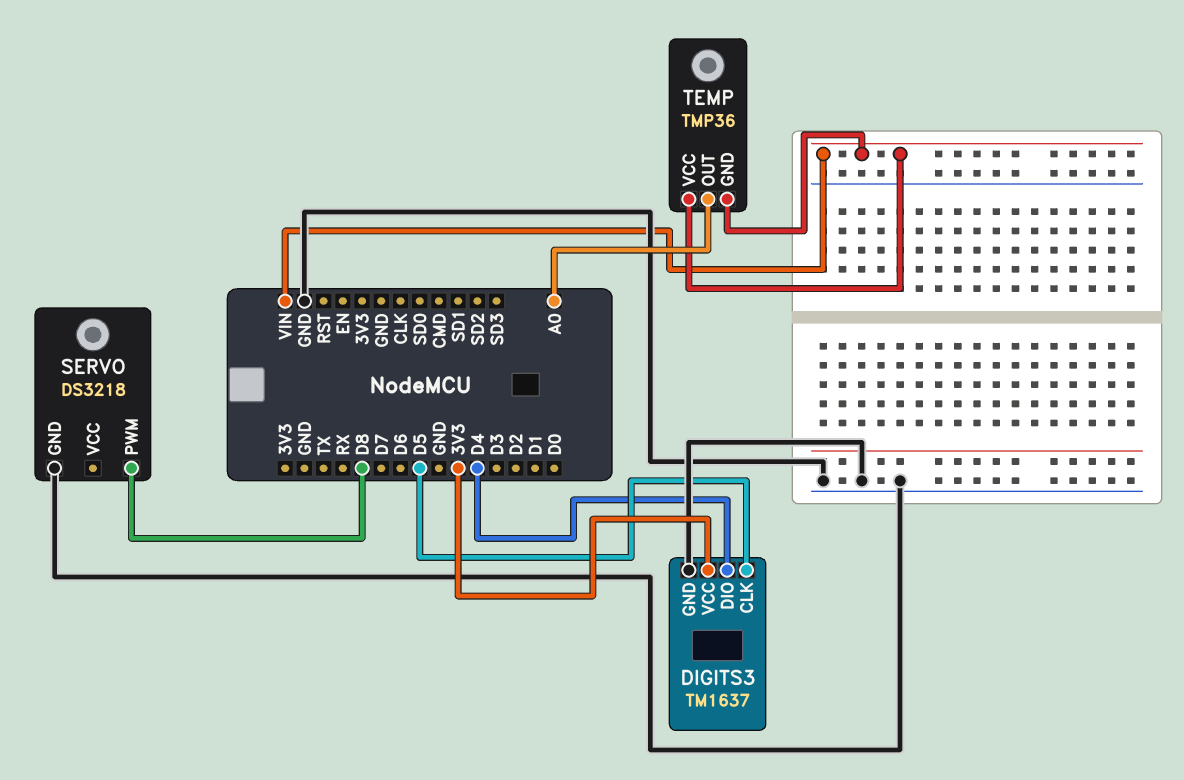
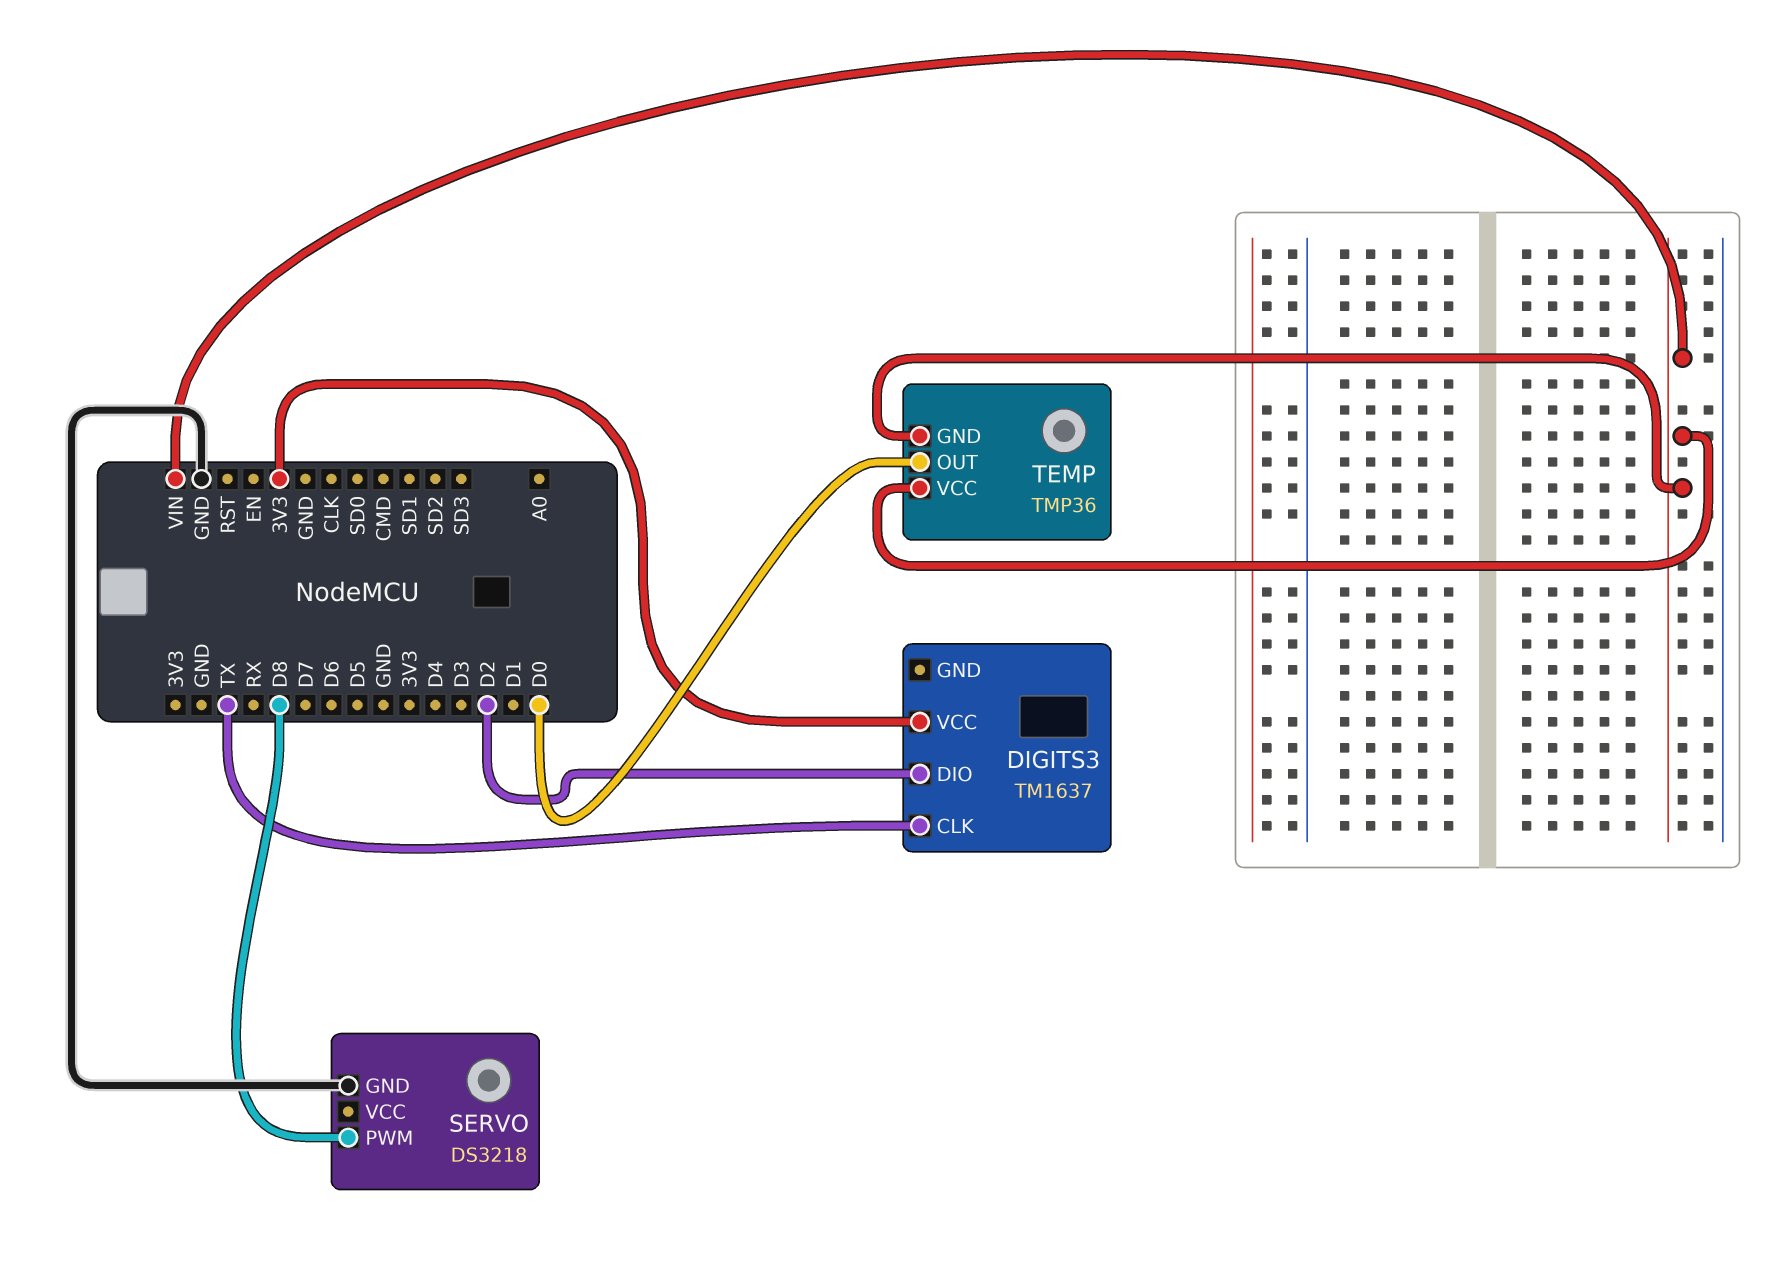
DIGITS3 pin CLK: D5 -> TX
DIGITS3 pin DIO: D4 -> D2
DIGITS3 pin GND: GND -> none
TEMP pin OUT: A0 -> D0

